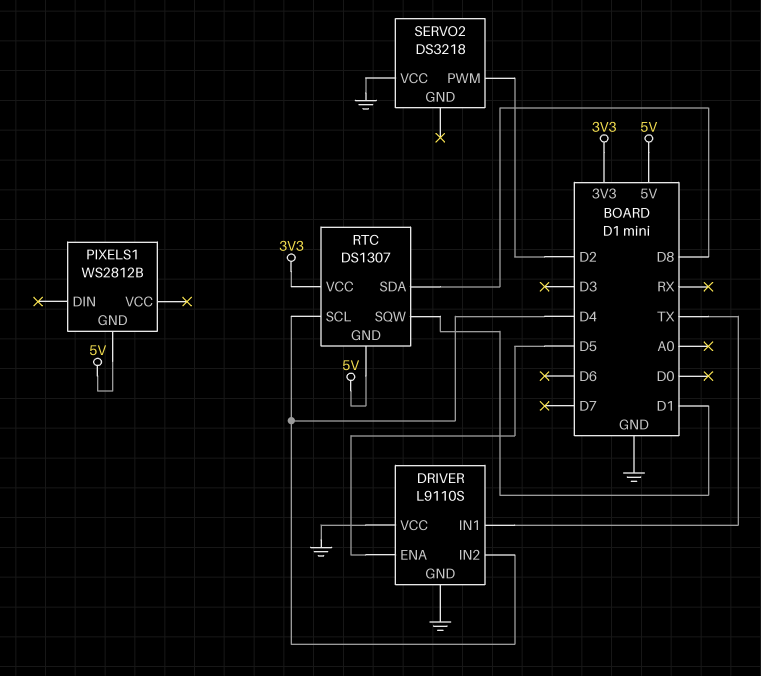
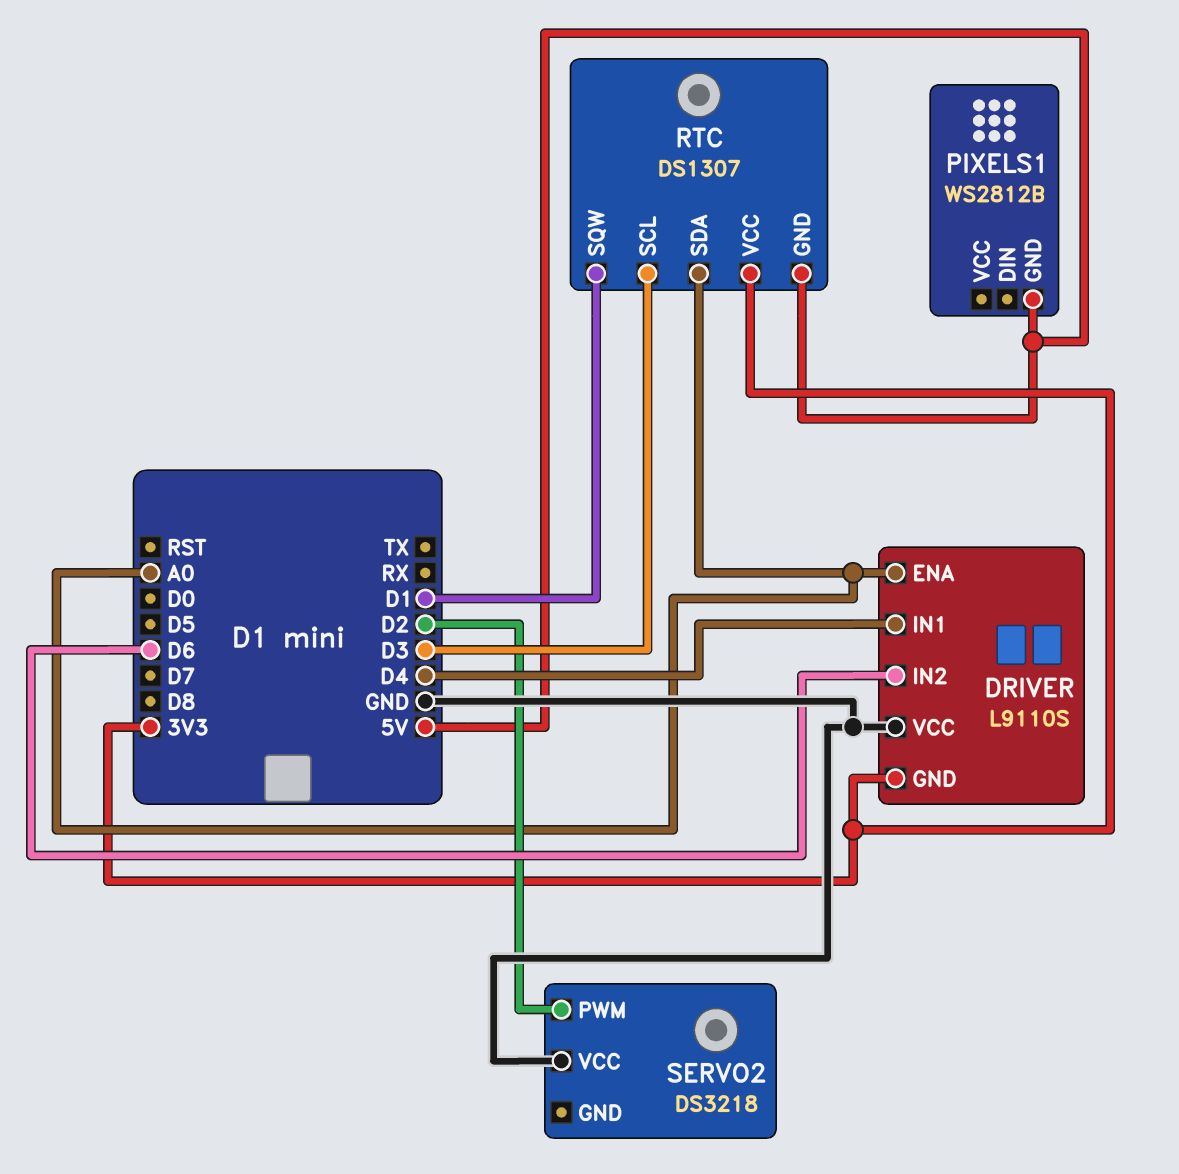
DRIVER pin ENA: D5 -> A0
DRIVER pin GND: GND -> 3V3
DRIVER pin IN1: TX -> D4
DRIVER pin IN2: D4 -> D6
RTC pin SCL: D4 -> D3
RTC pin SDA: D8 -> A0

